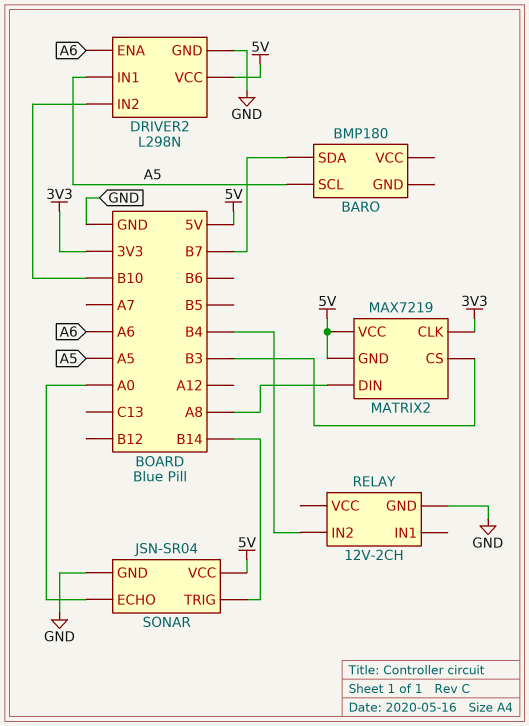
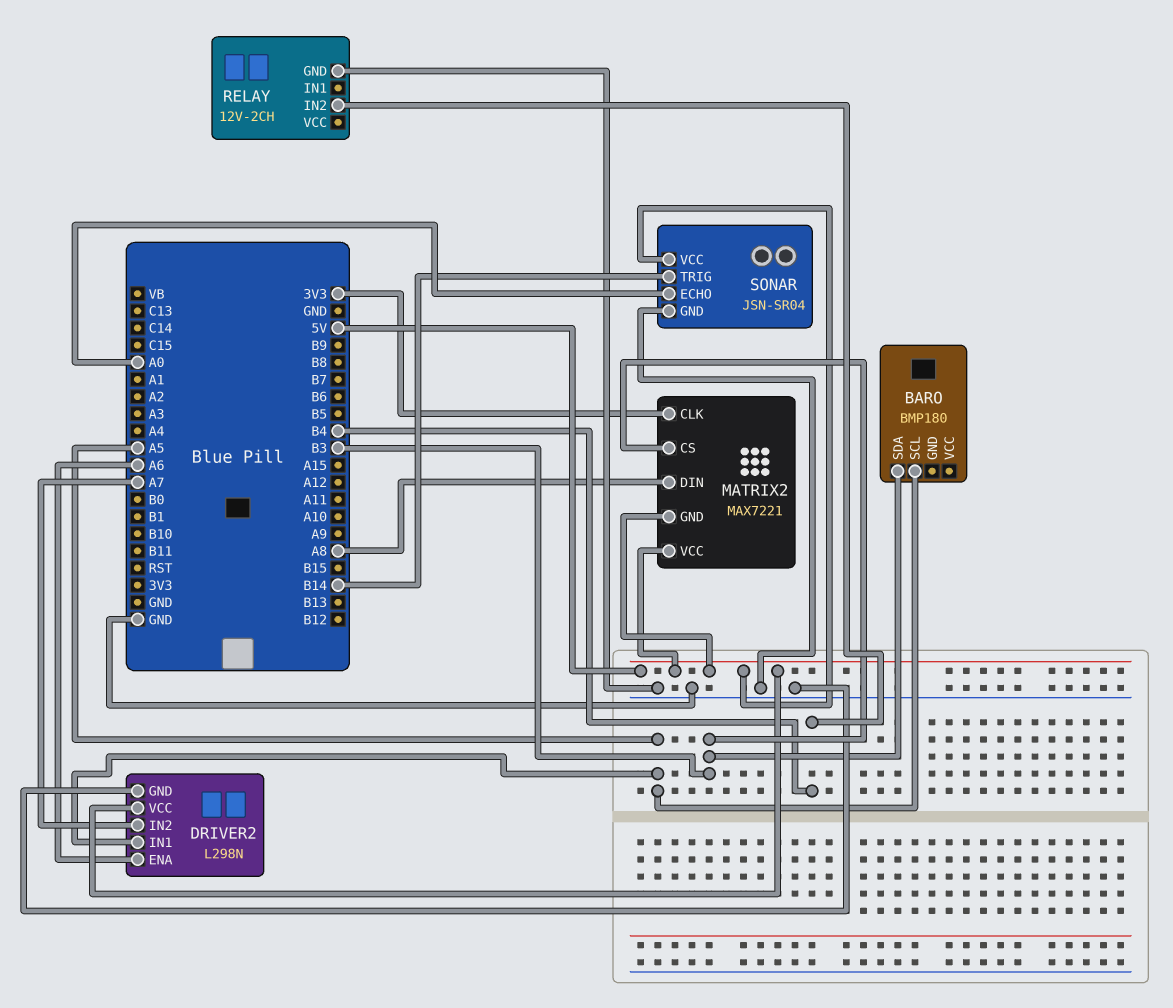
BARO pin SDA: B7 -> B3
DRIVER2 pin IN2: B10 -> A7
MATRIX2: MAX7219 -> MAX7221

